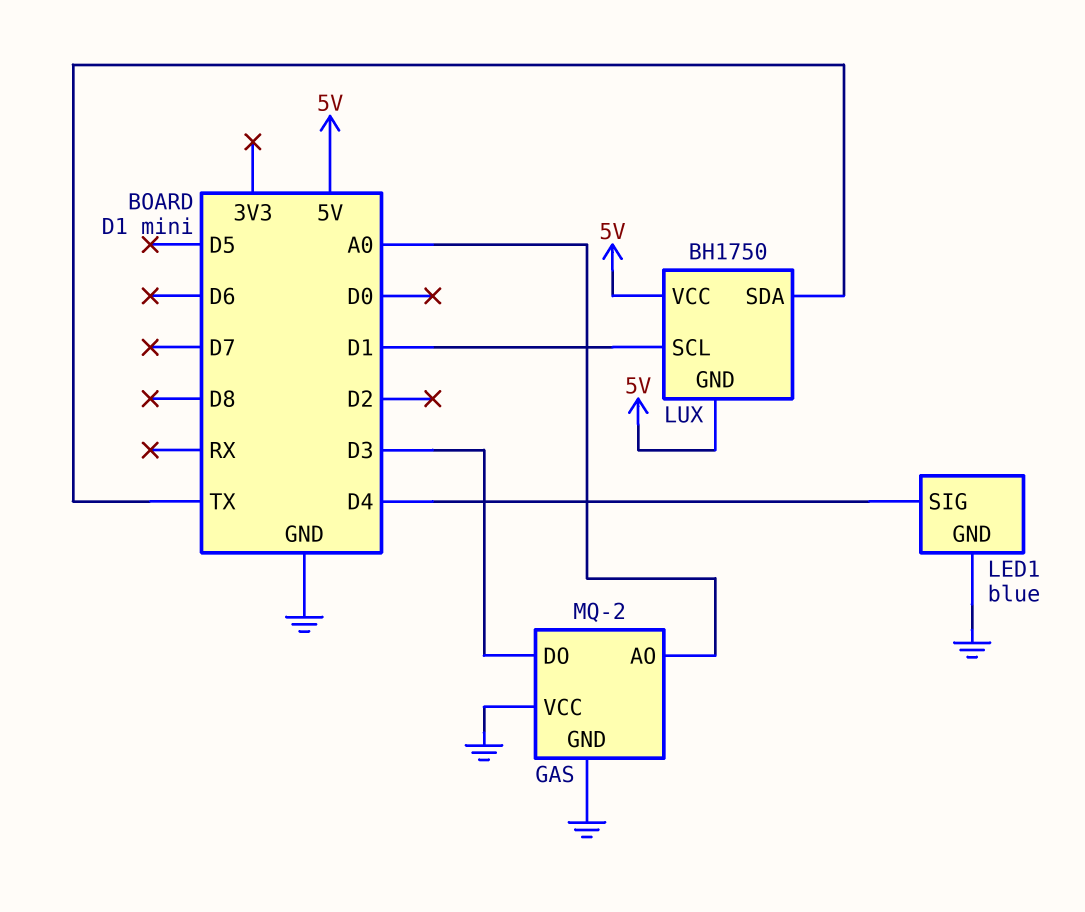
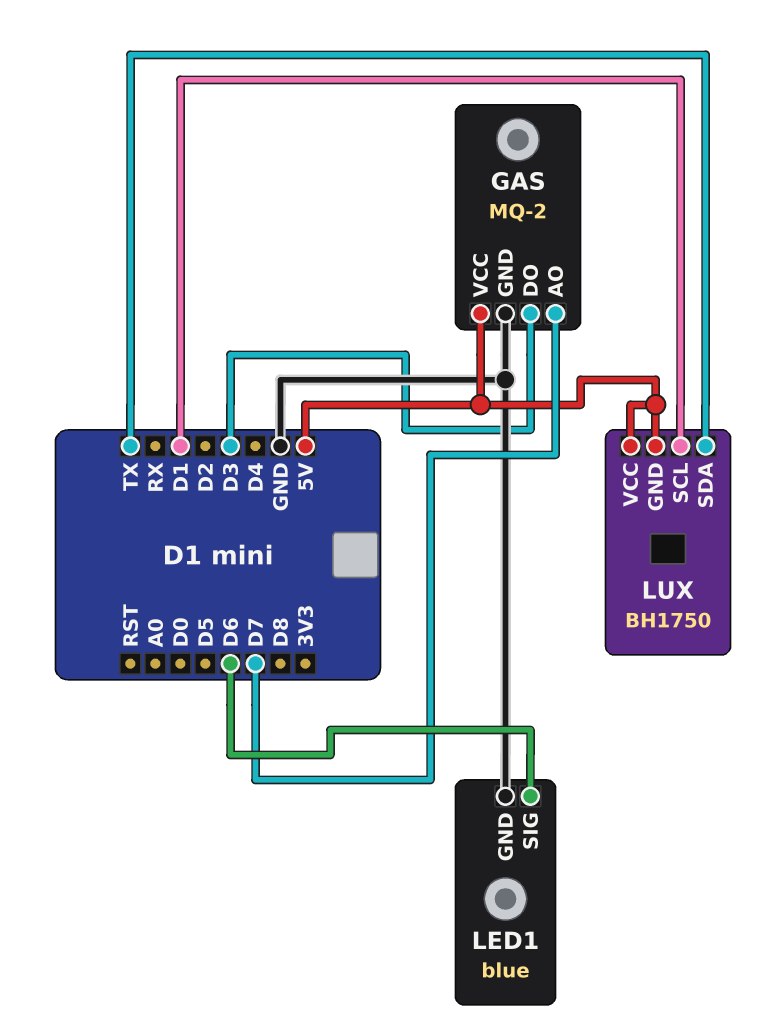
GAS pin AO: A0 -> D7
GAS pin VCC: GND -> 5V
LED1 pin SIG: D4 -> D6

